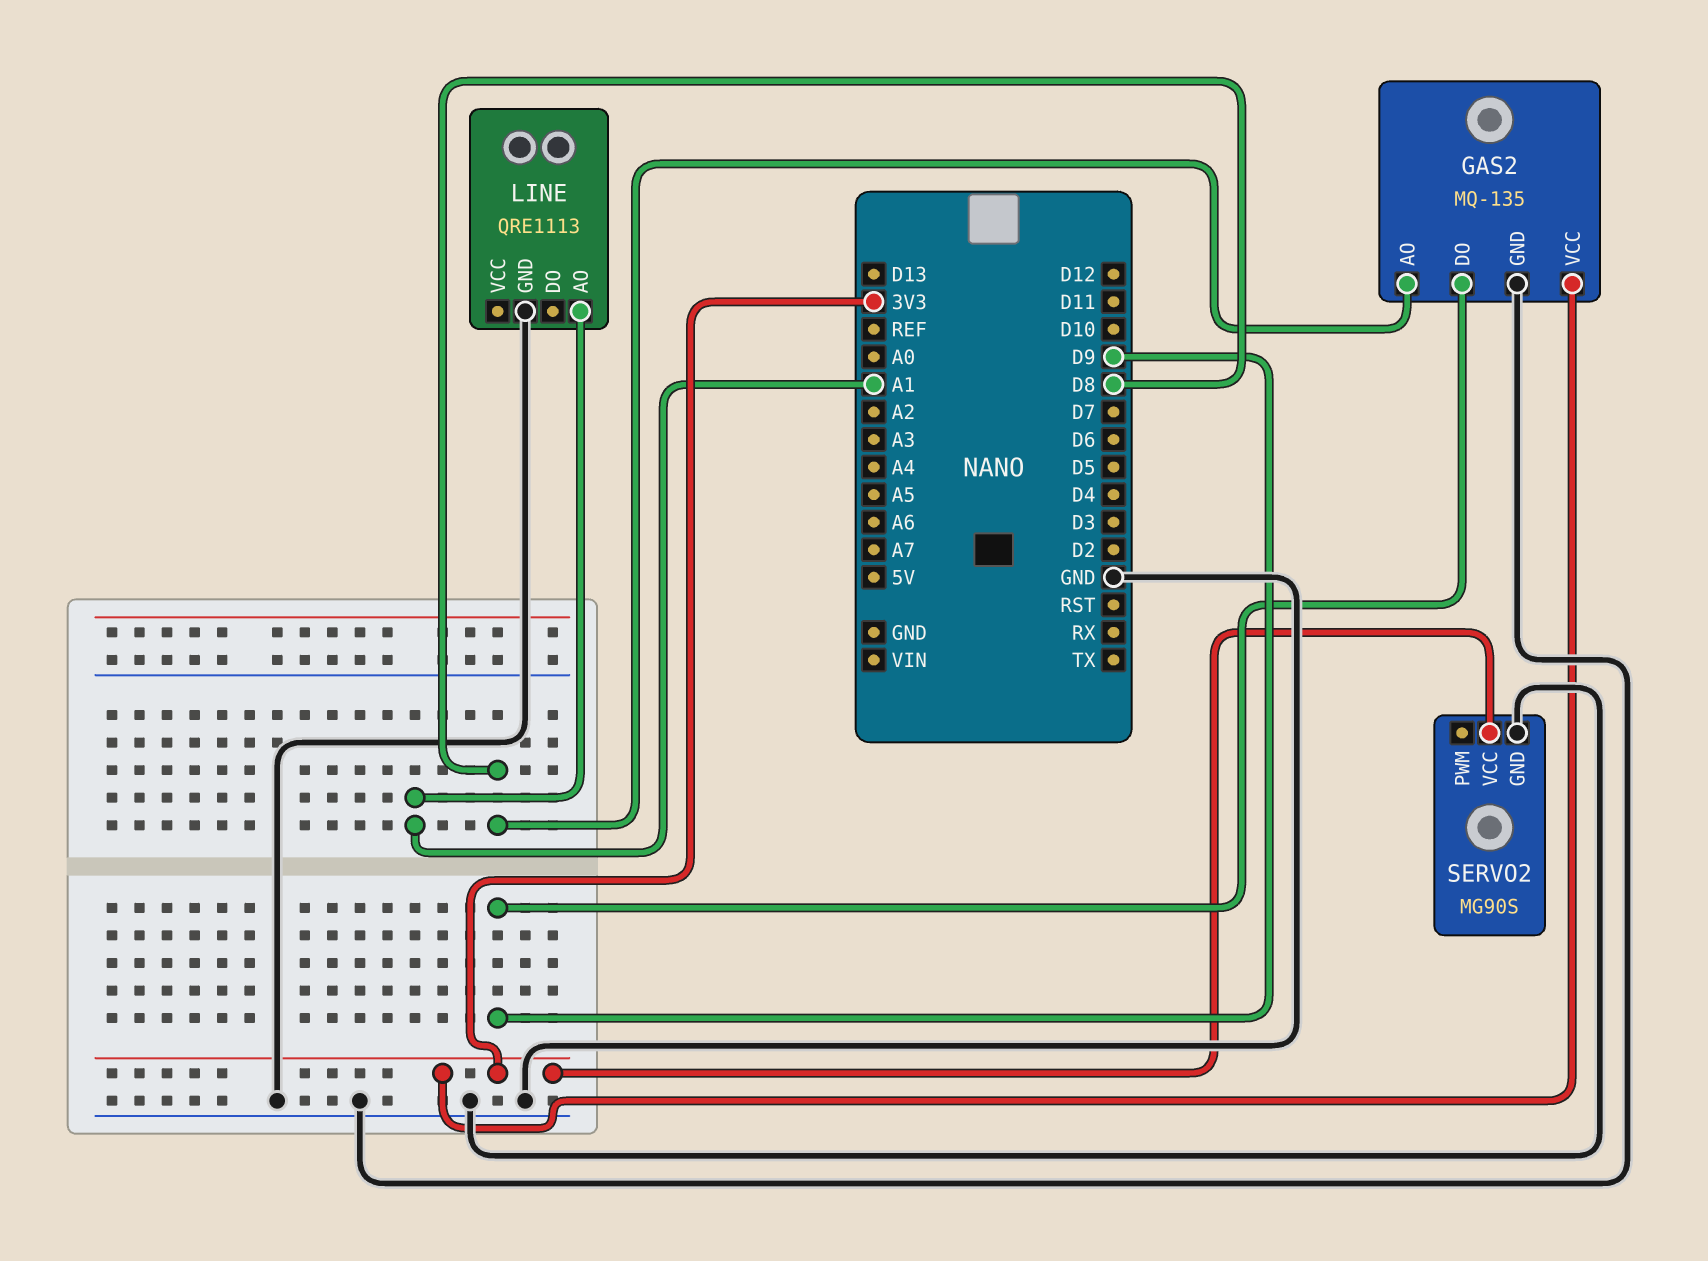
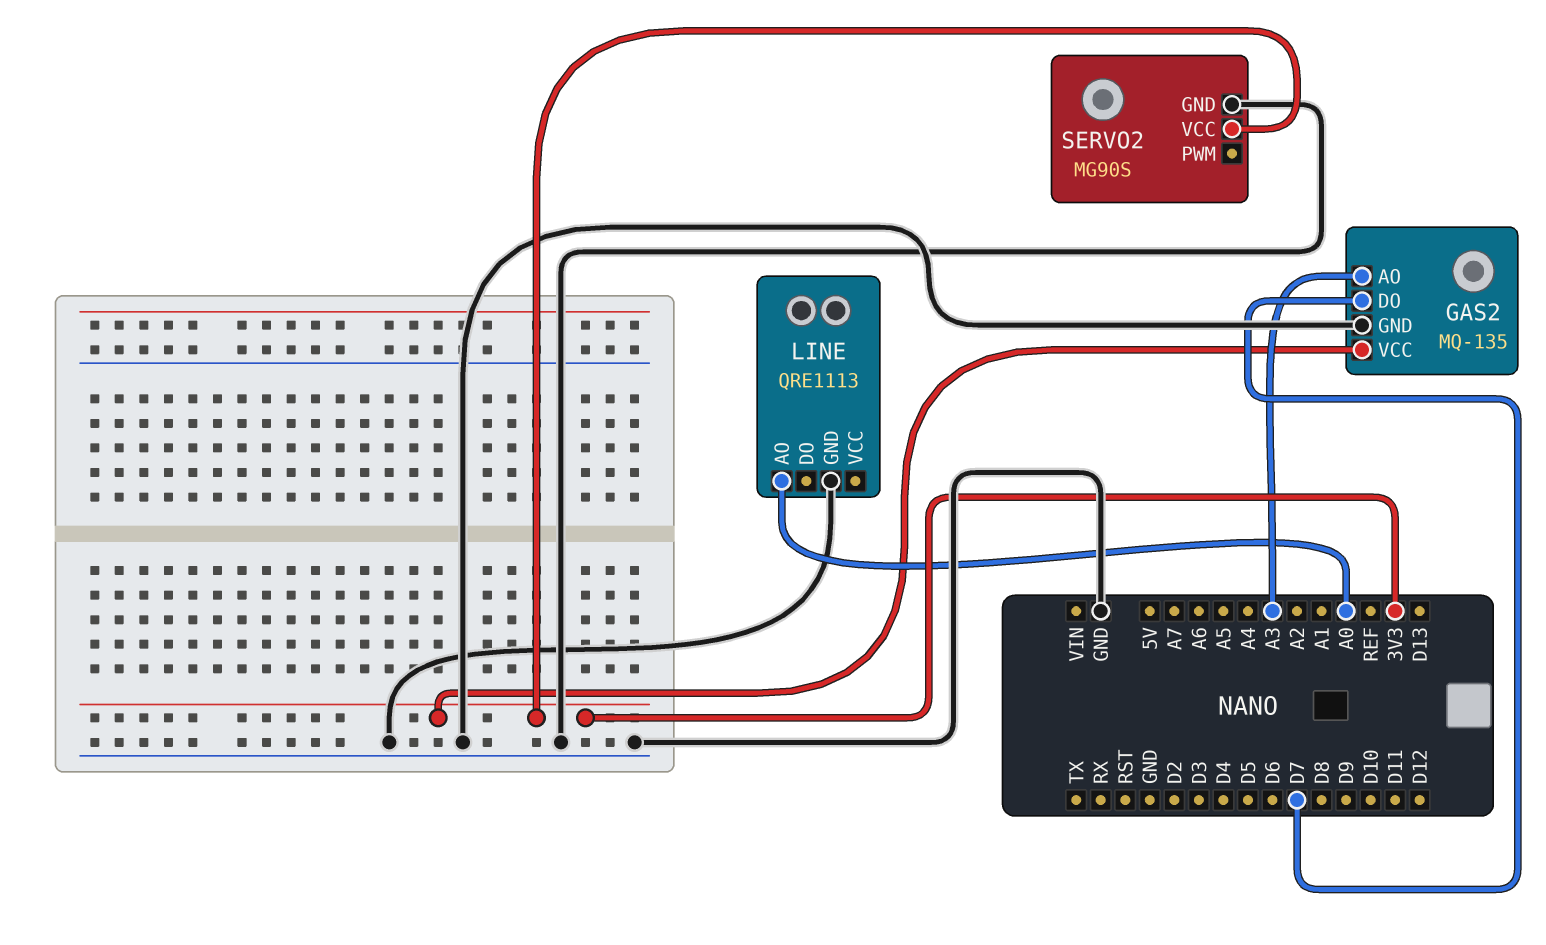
GAS2 pin AO: D8 -> A3
GAS2 pin DO: D9 -> D7
LINE pin AO: A1 -> A0

